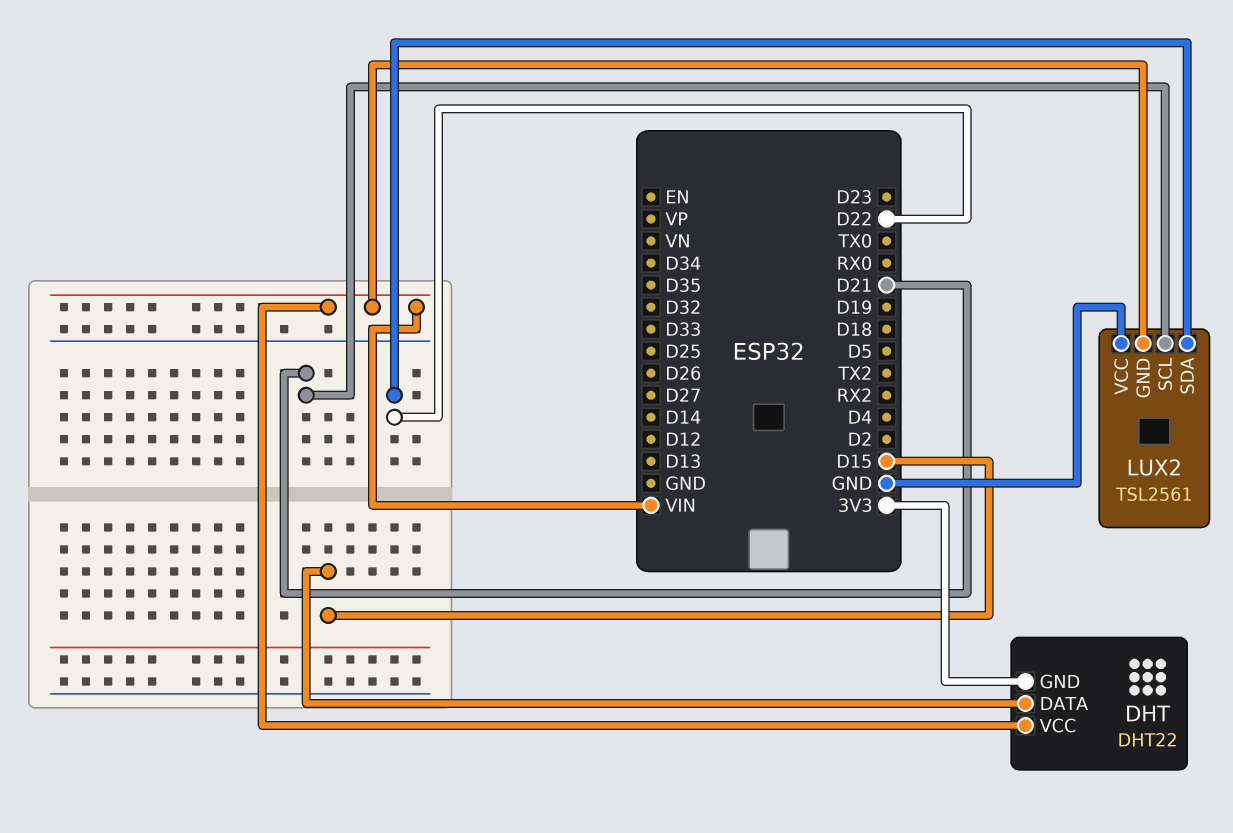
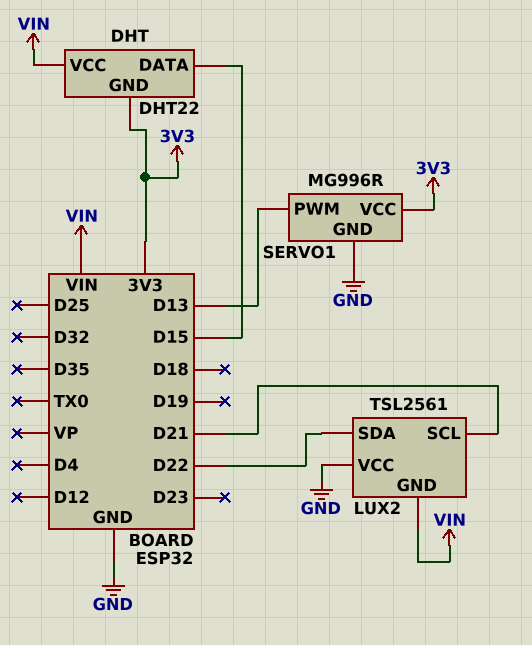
SERVO1: none -> MG996R
SERVO1 pin GND: none -> GND
SERVO1 pin PWM: none -> D13
SERVO1 pin VCC: none -> 3V3

